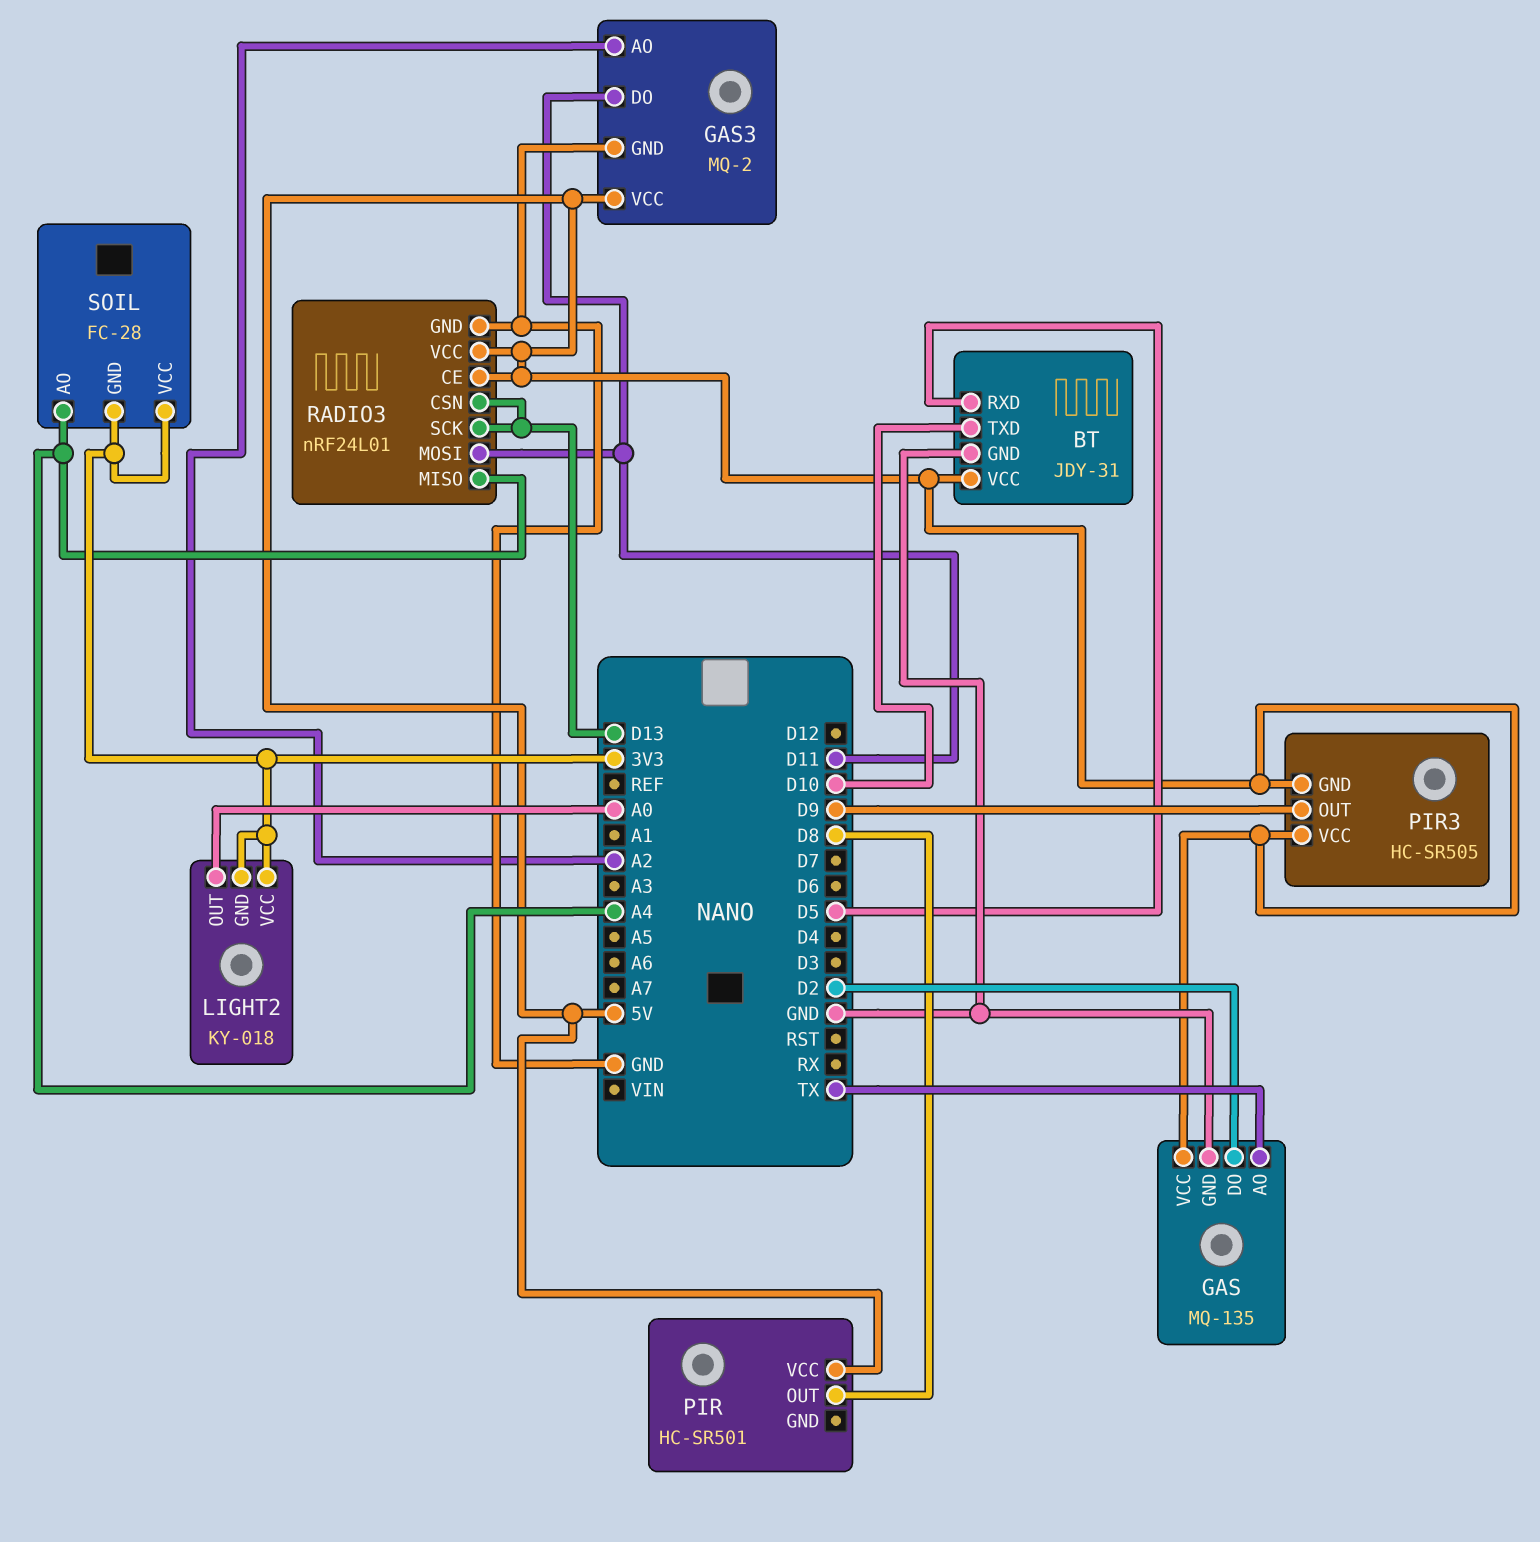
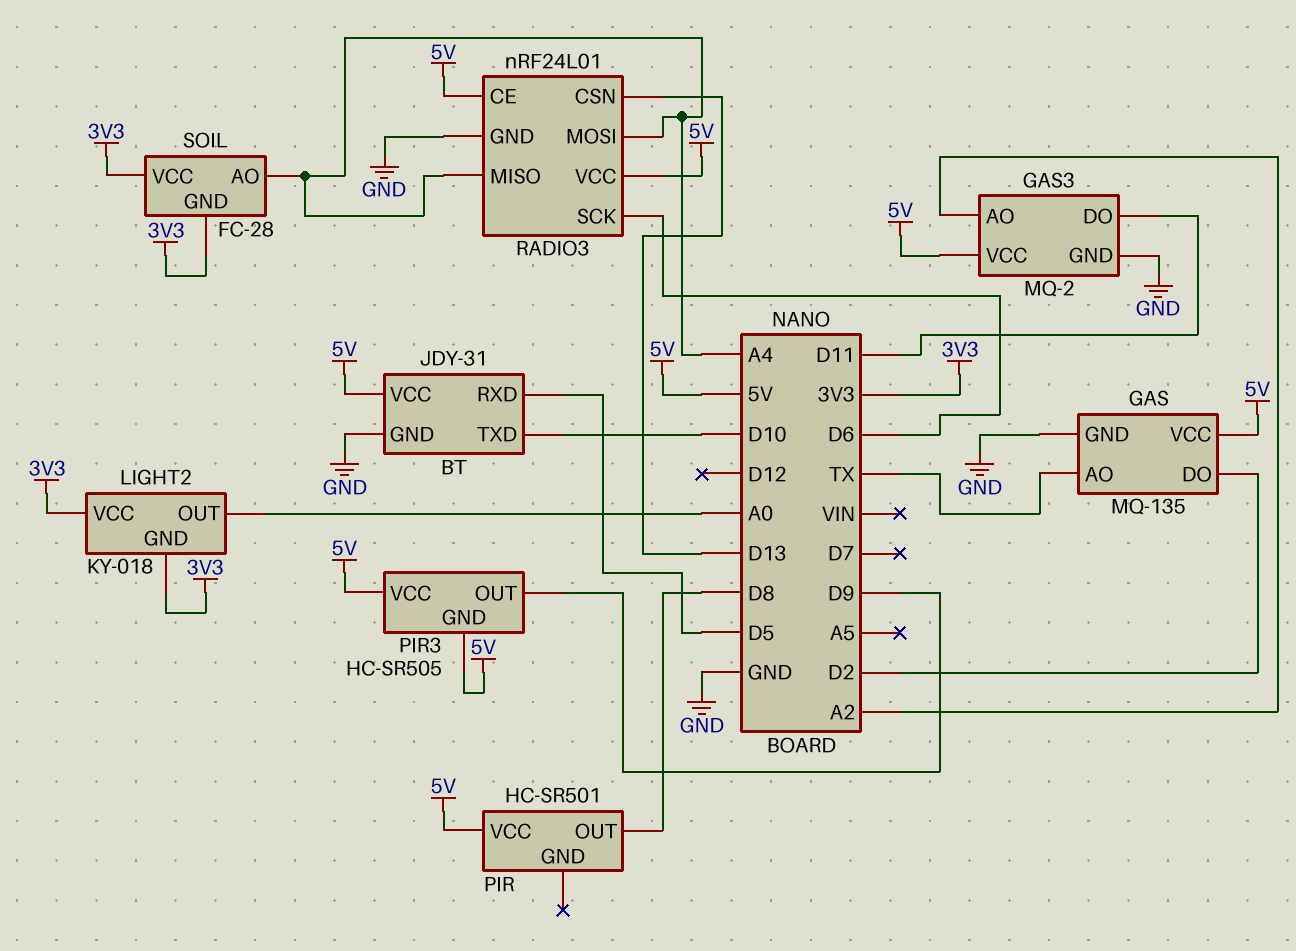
RADIO3 pin MOSI: D11 -> A4
RADIO3 pin SCK: D13 -> D6

